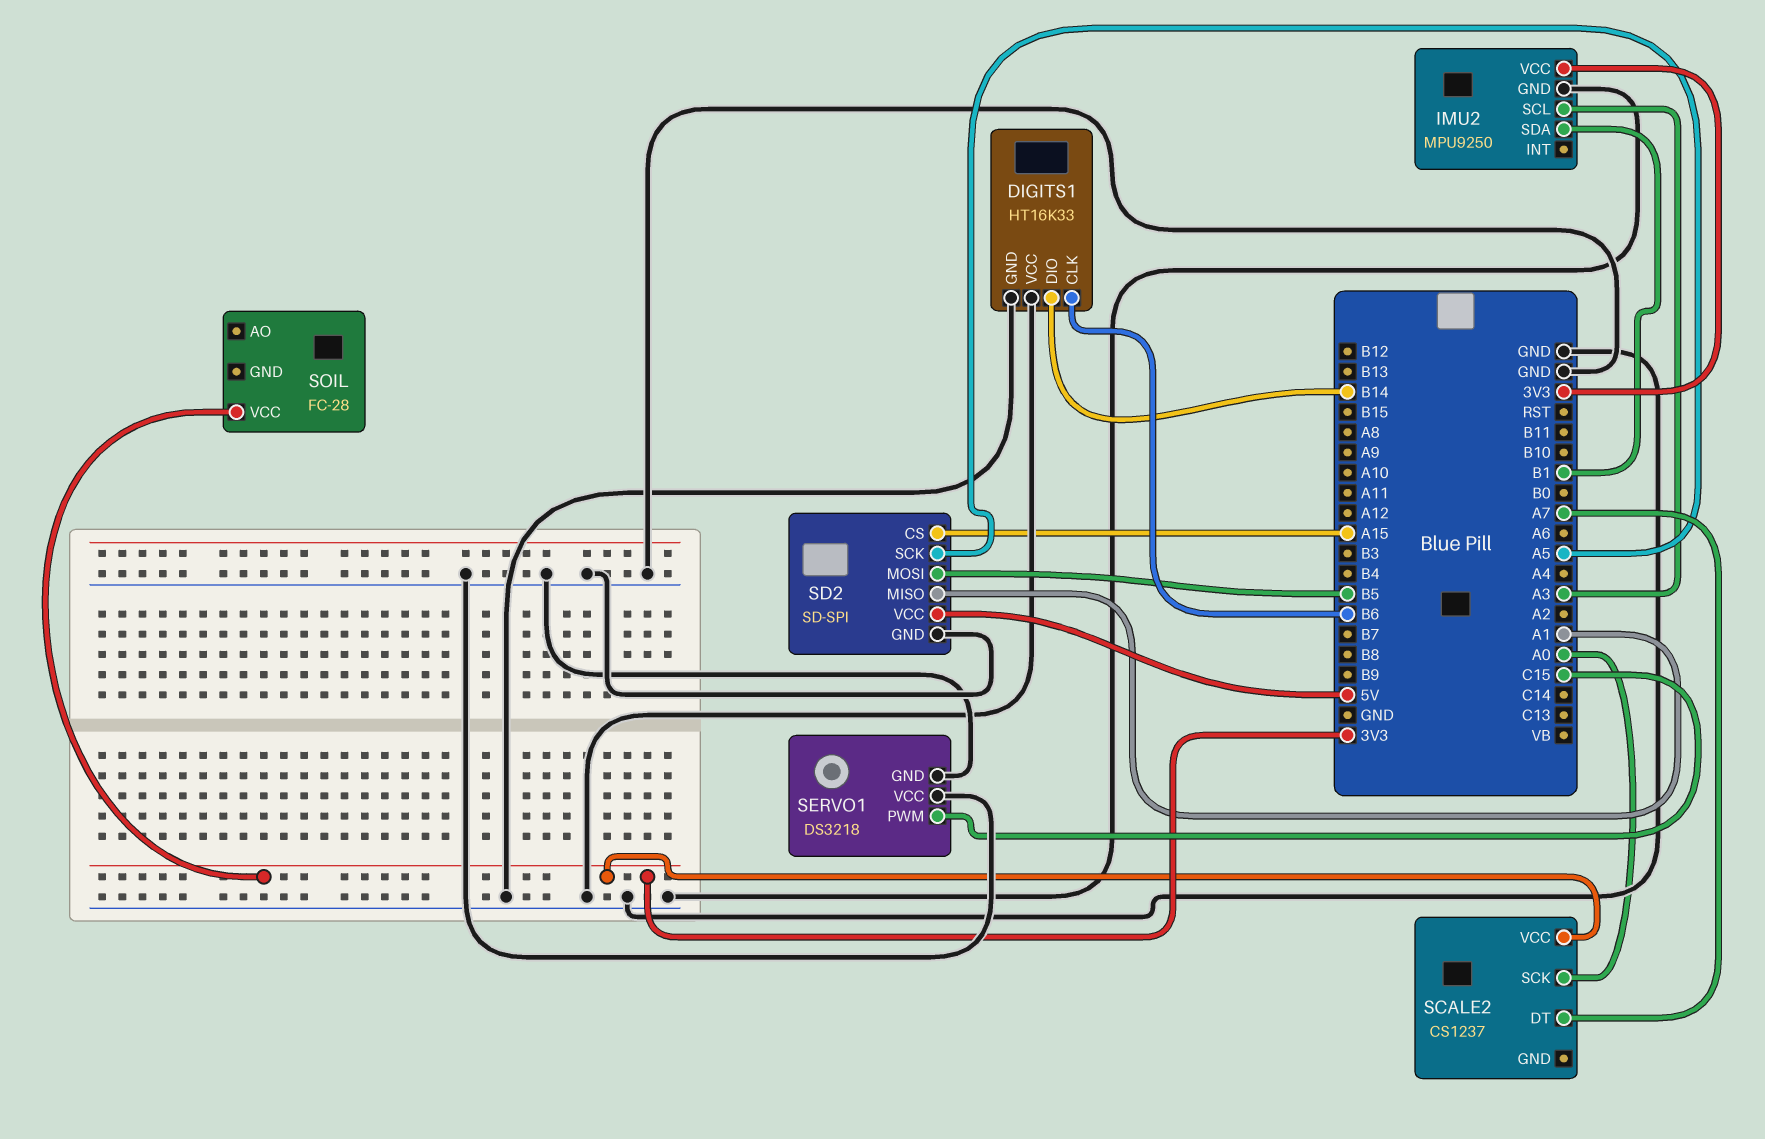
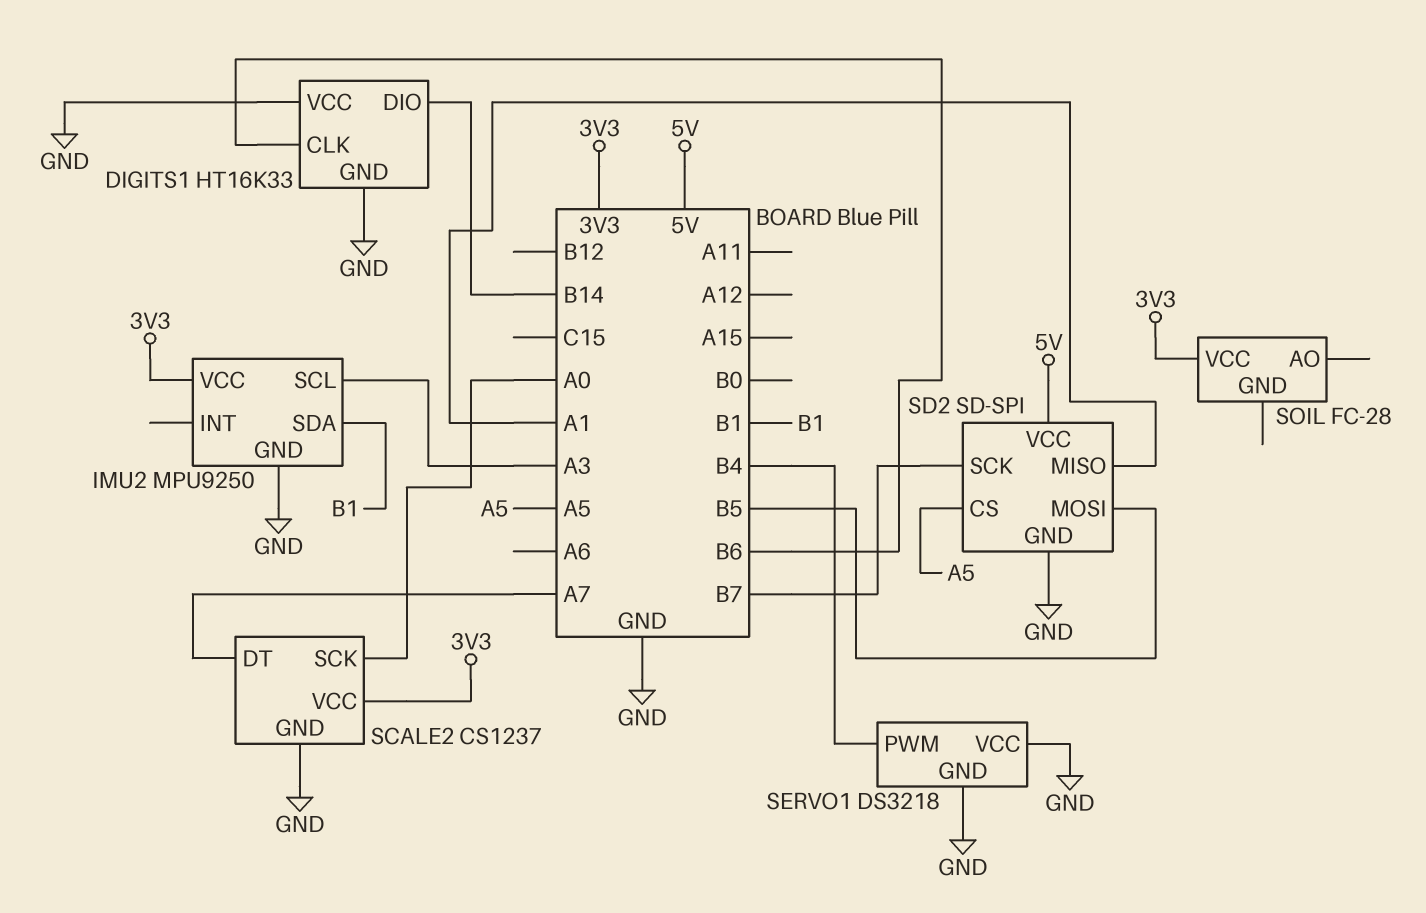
SCALE2 pin GND: none -> GND
SD2 pin CS: A15 -> A5
SD2 pin SCK: A5 -> B7
SERVO1 pin PWM: C15 -> B4

